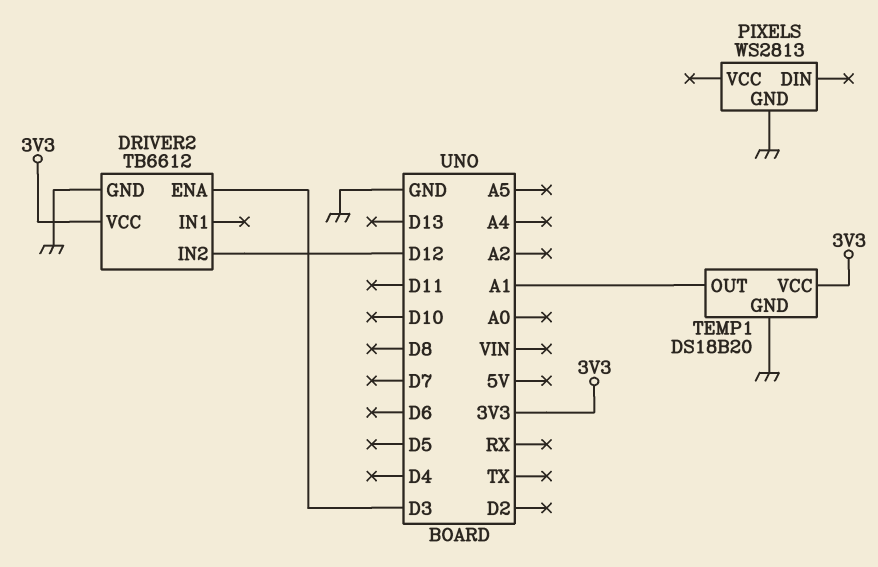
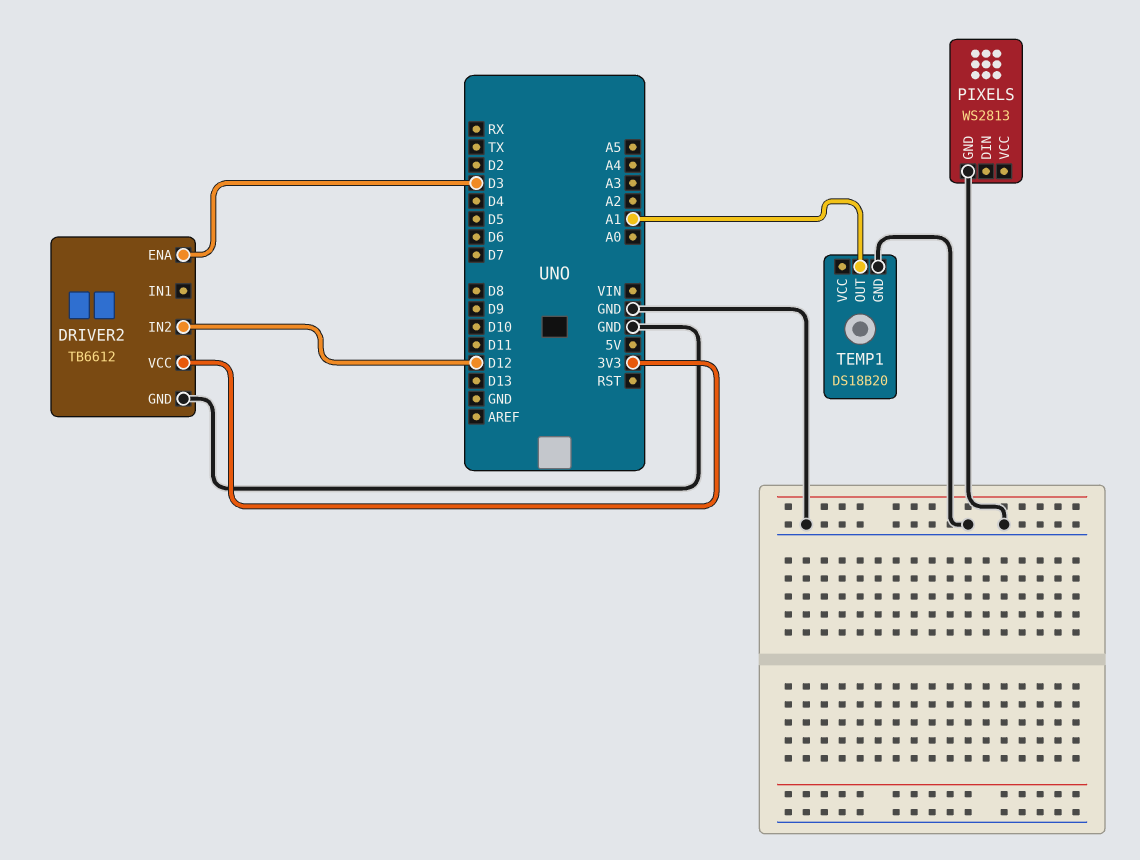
TEMP1 pin VCC: 3V3 -> none

